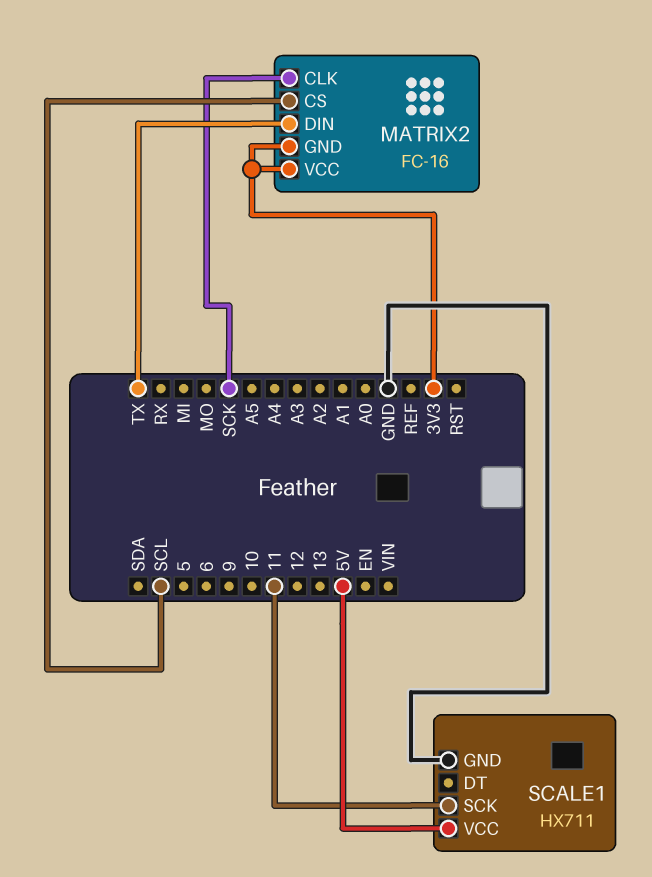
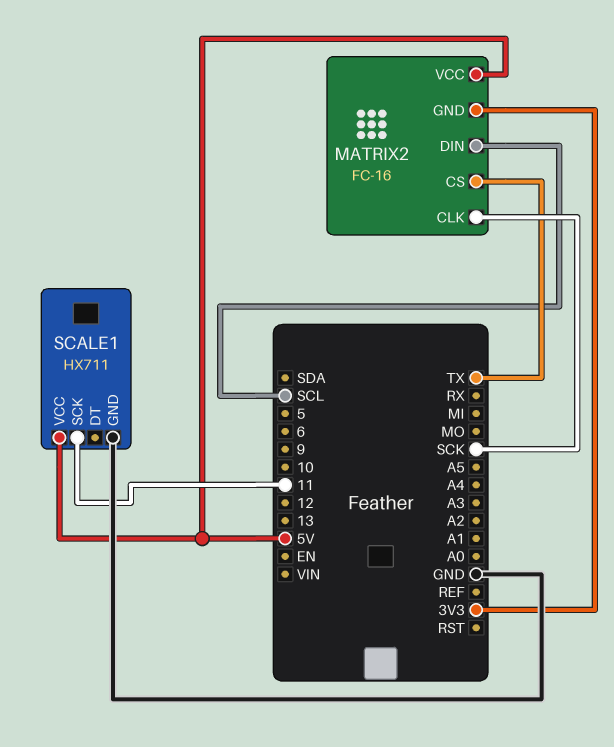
MATRIX2 pin CS: SCL -> TX
MATRIX2 pin DIN: TX -> SCL
MATRIX2 pin VCC: 3V3 -> 5V

